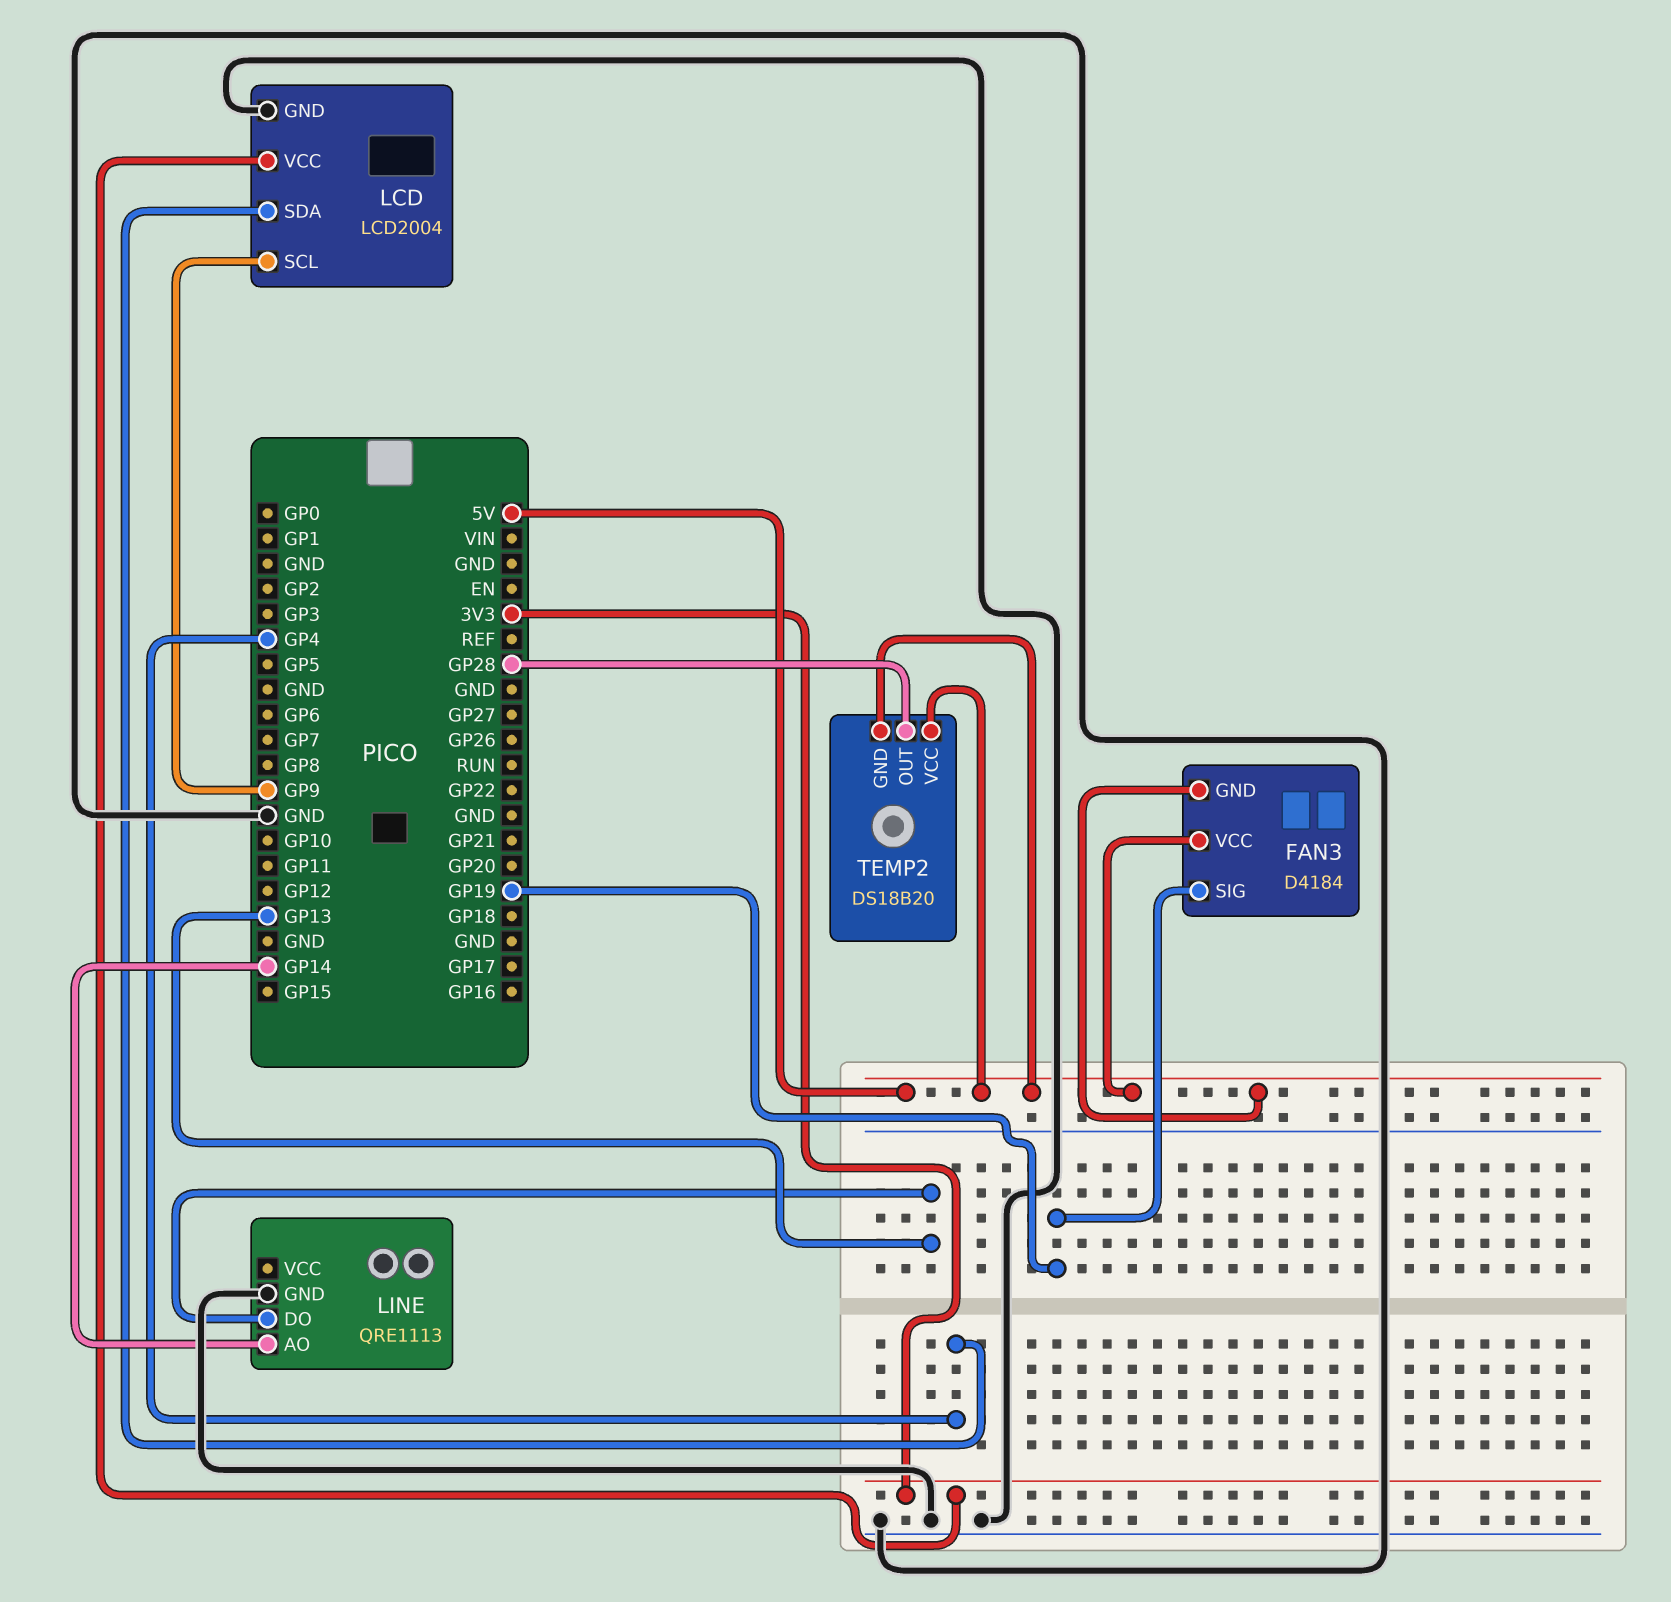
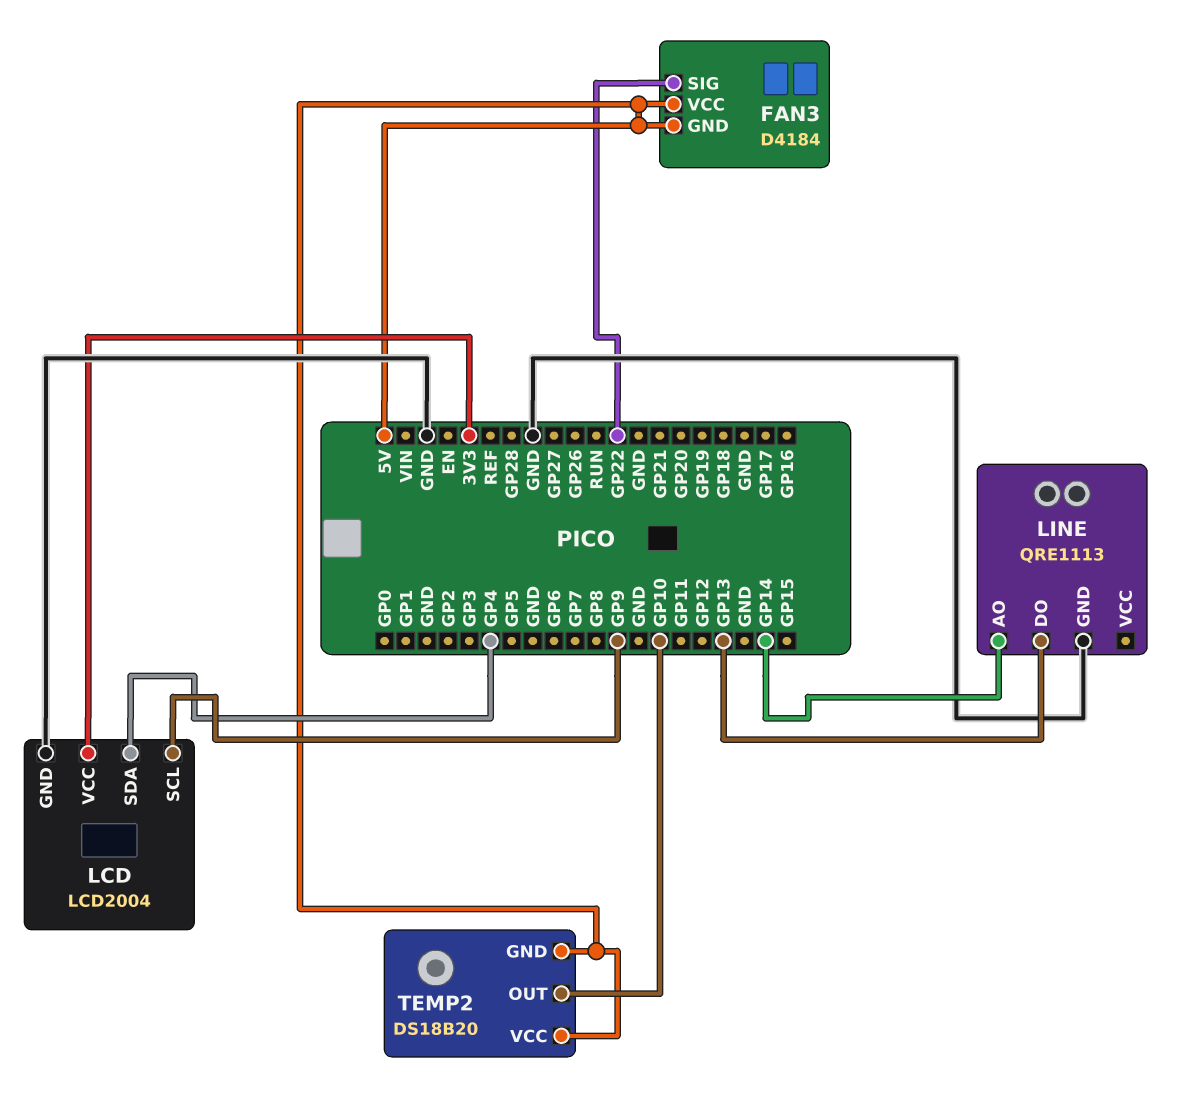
FAN3 pin SIG: GP19 -> GP22
TEMP2 pin OUT: GP28 -> GP10

